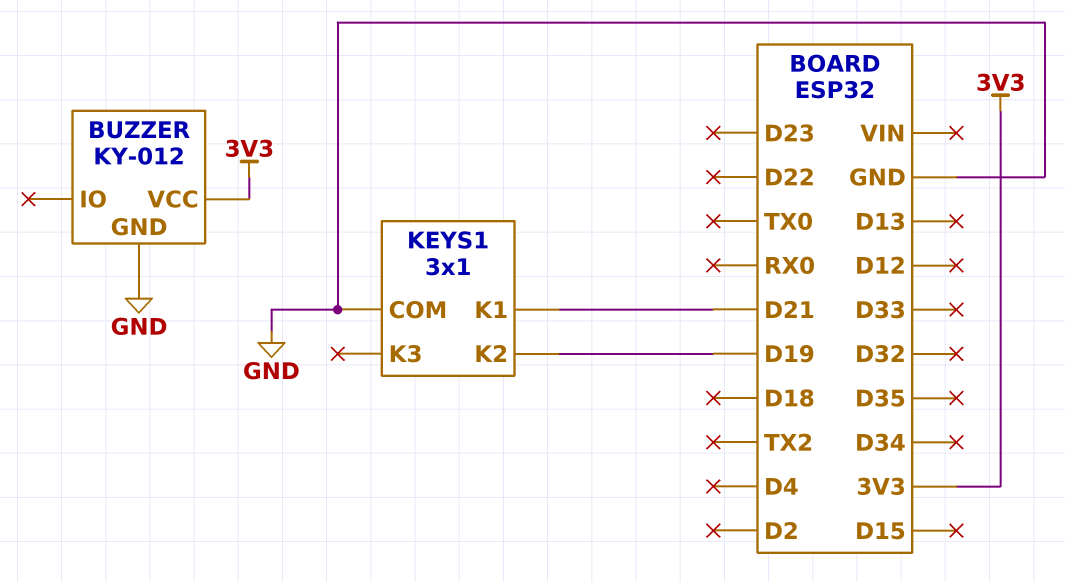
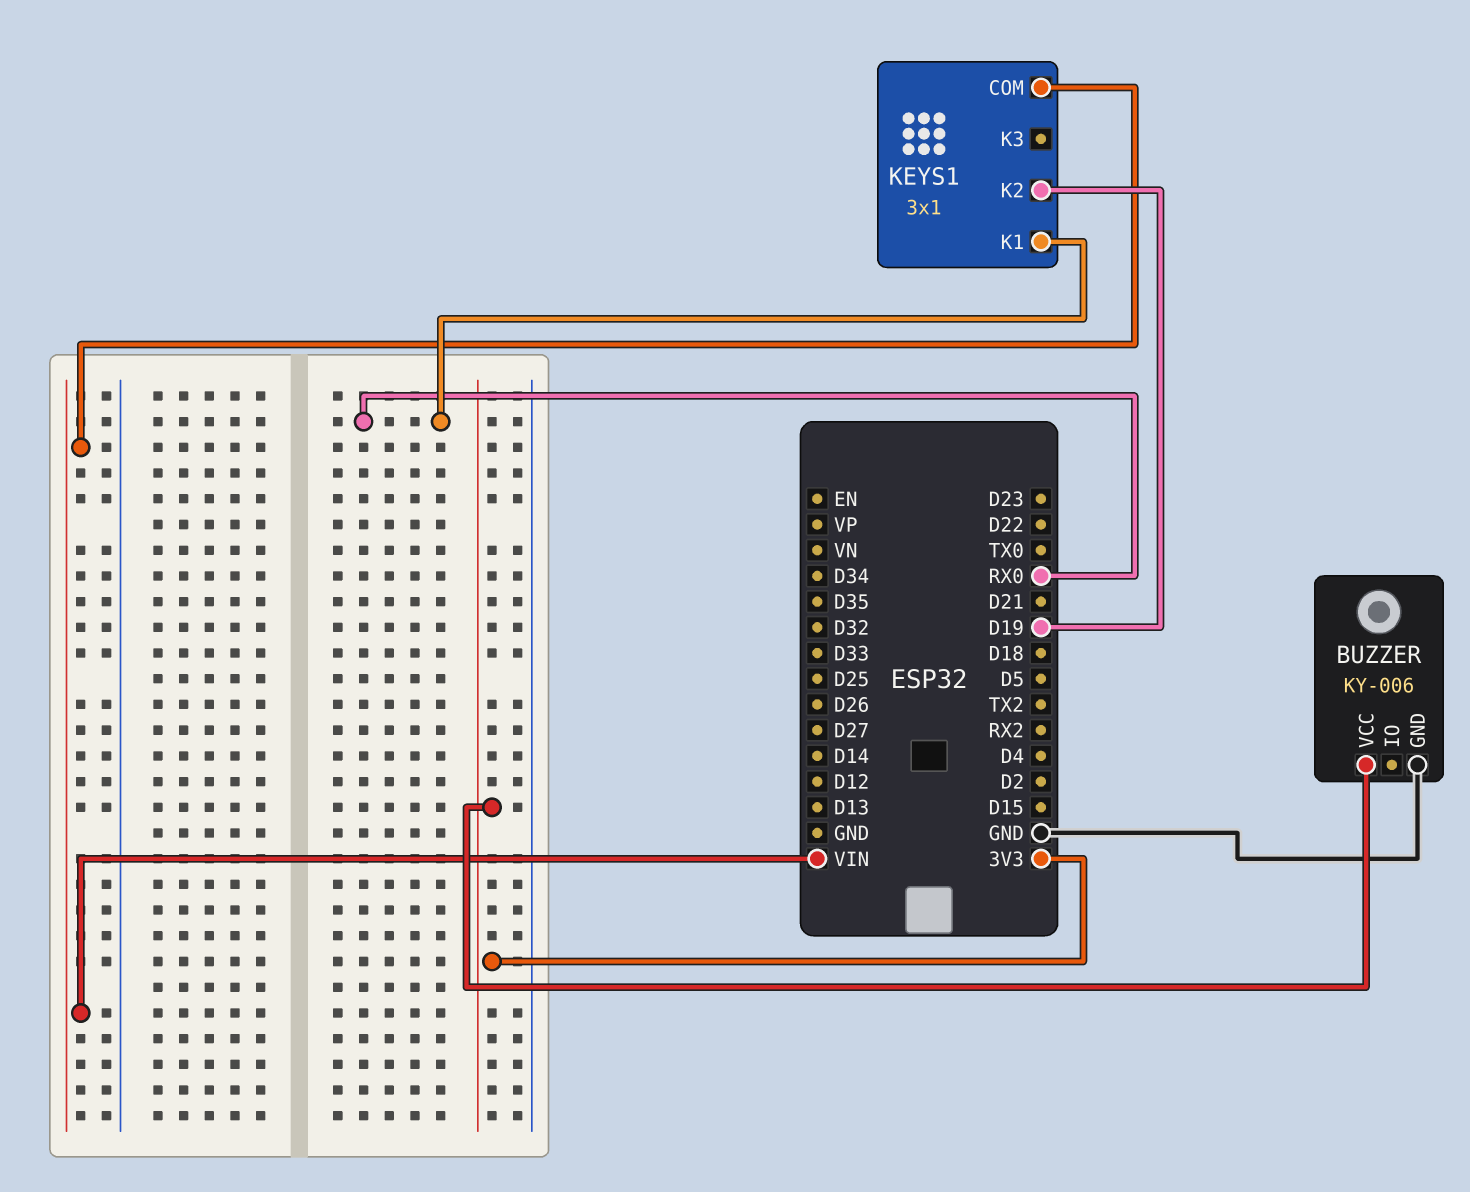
BUZZER: KY-012 -> KY-006
KEYS1 pin COM: GND -> VIN
KEYS1 pin K1: D21 -> RX0

